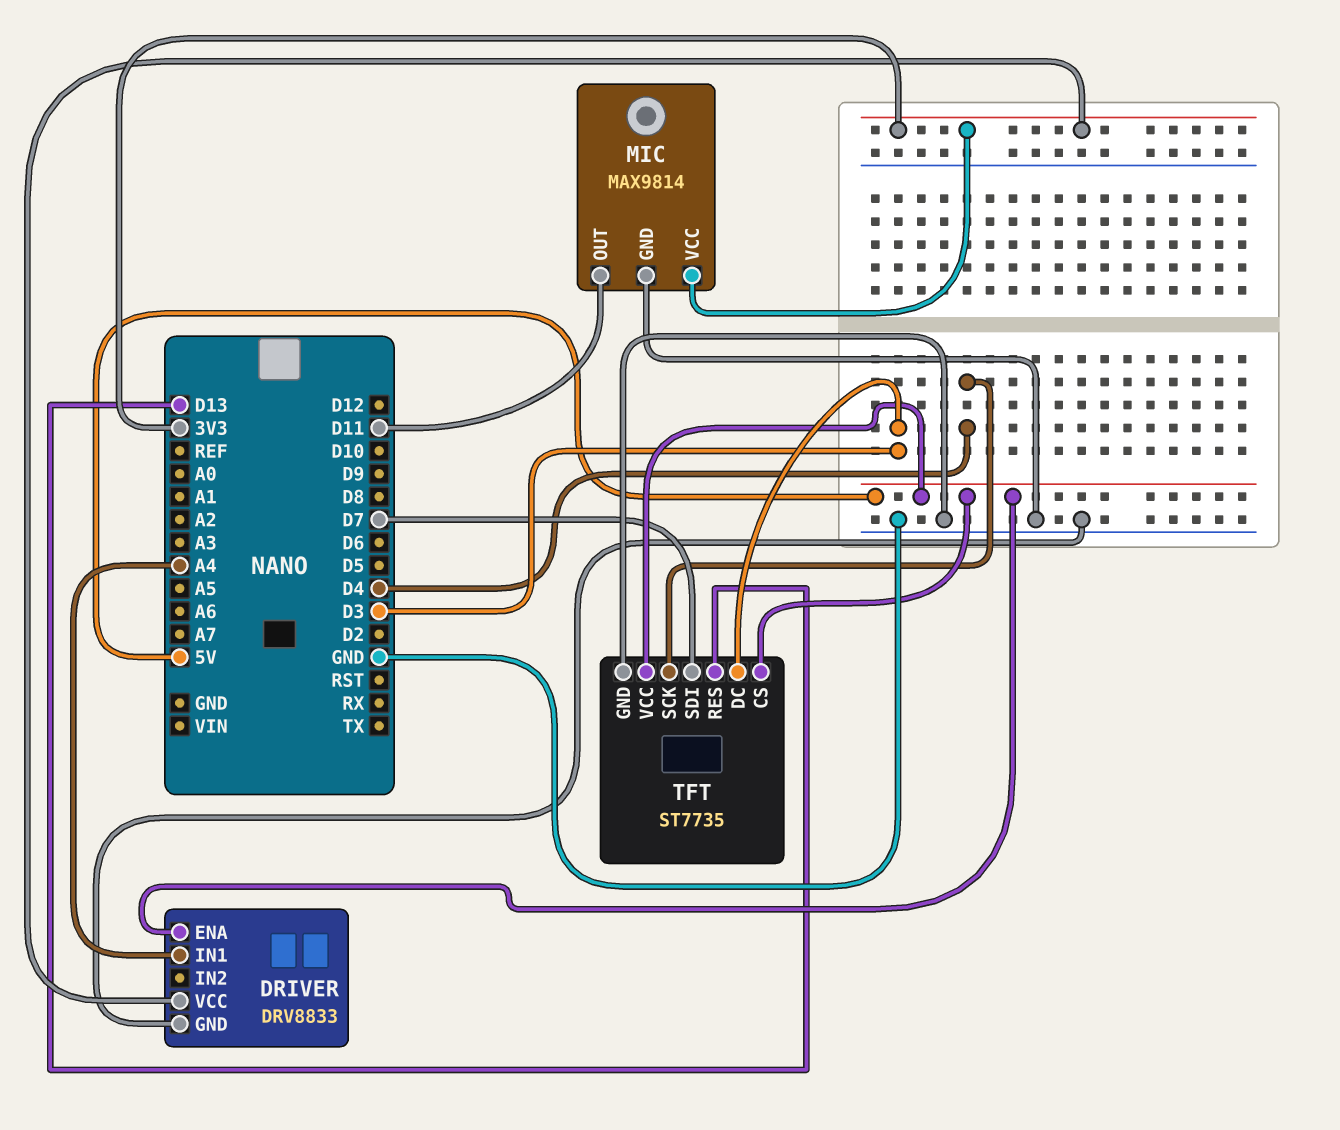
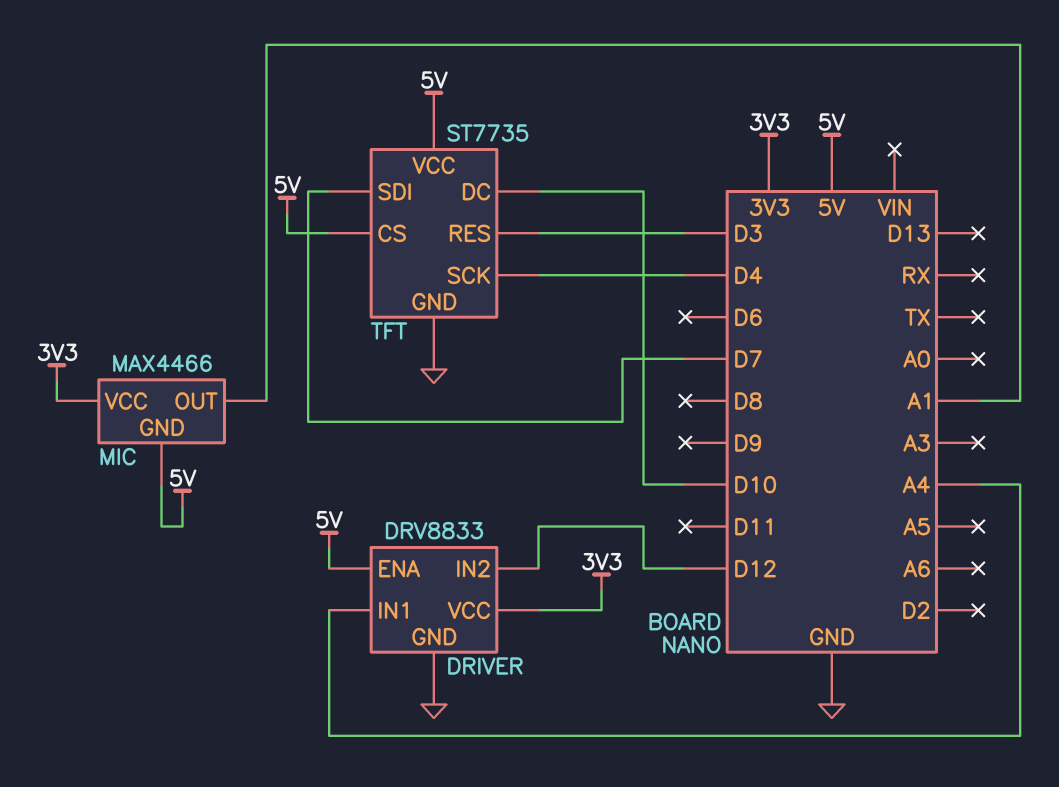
DRIVER pin IN2: none -> D12
MIC: MAX9814 -> MAX4466
MIC pin GND: GND -> 5V
MIC pin OUT: D11 -> A1
TFT pin DC: D3 -> D10
TFT pin RES: D13 -> D3

